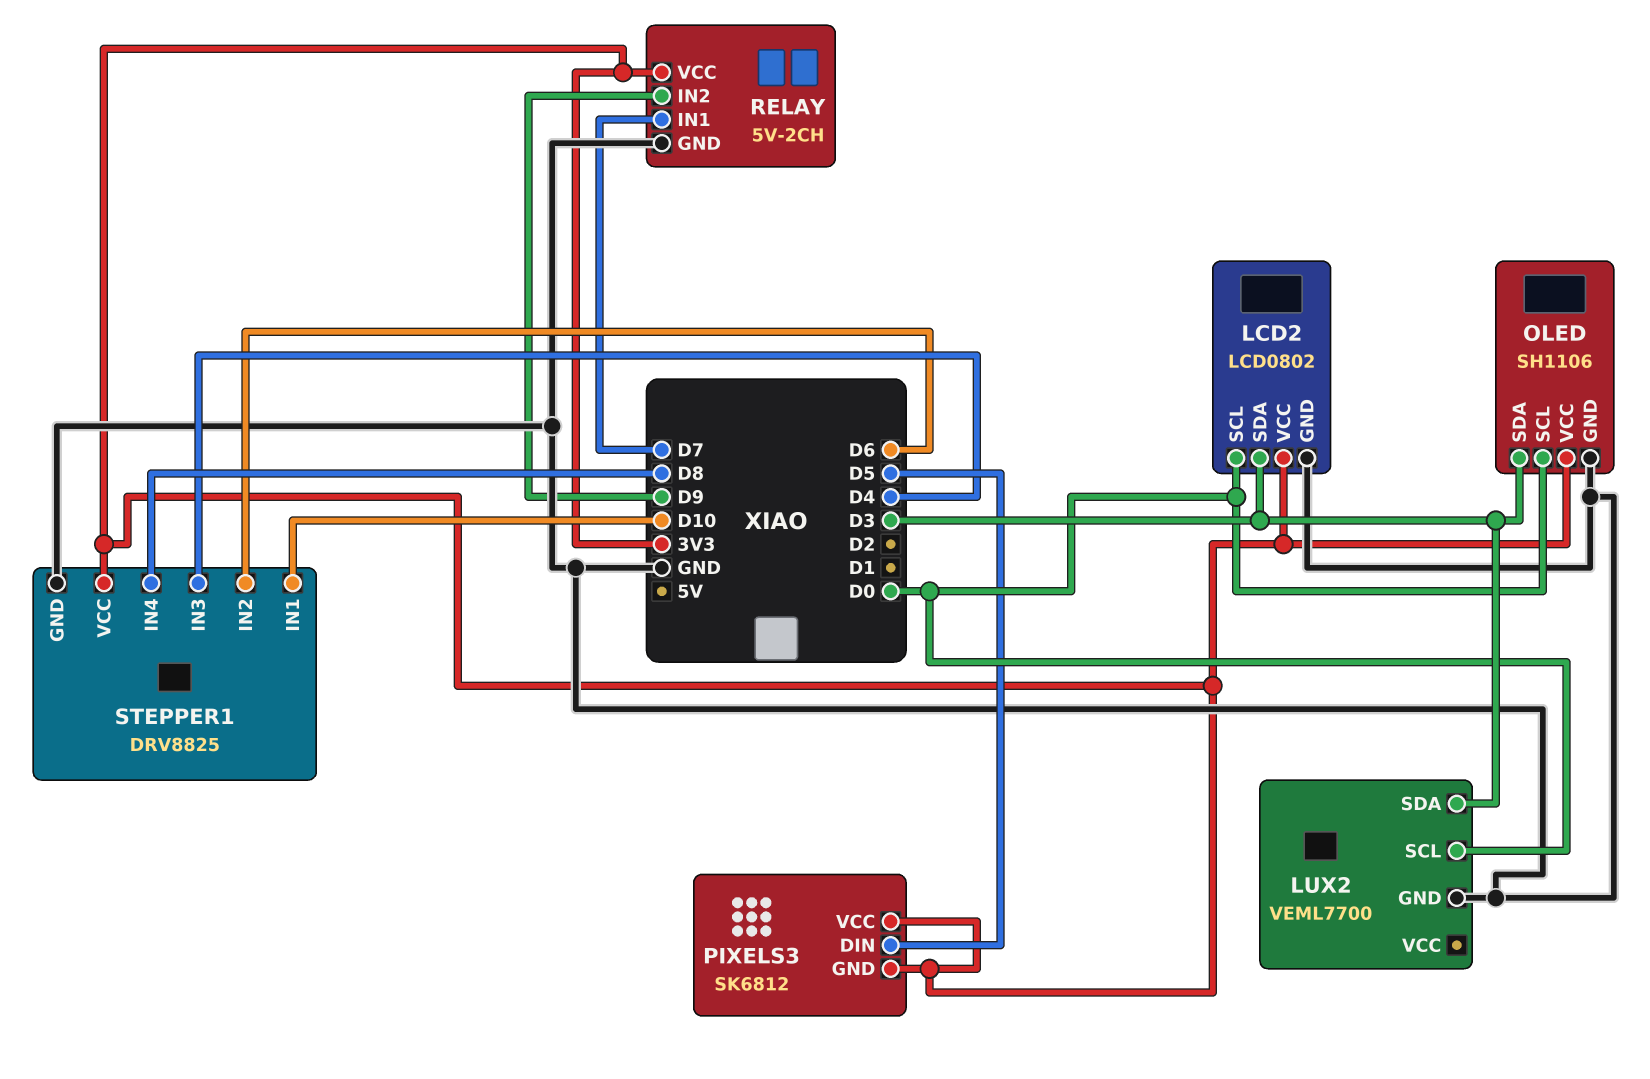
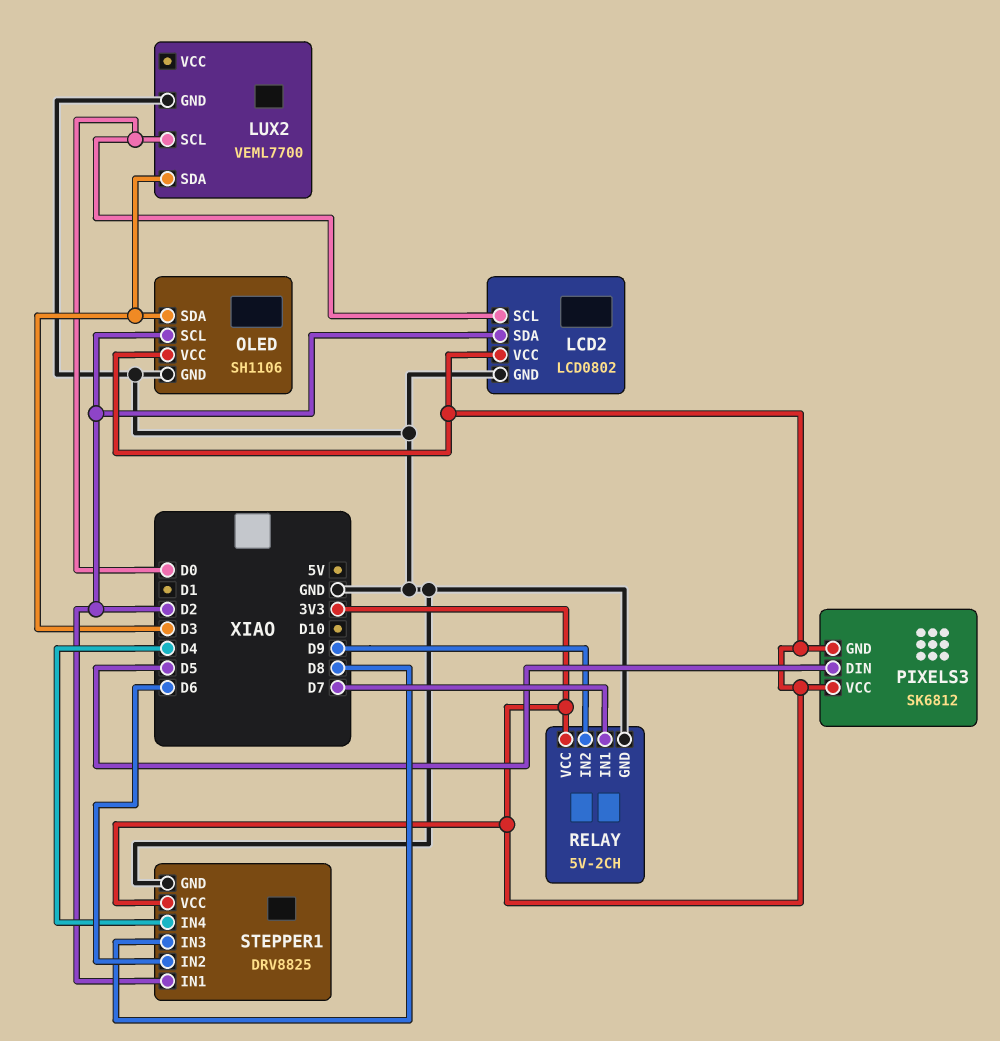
LCD2 pin SDA: D3 -> D2
OLED pin SCL: D0 -> D2
STEPPER1 pin IN1: D10 -> D2
STEPPER1 pin IN3: D4 -> D8
STEPPER1 pin IN4: D8 -> D4

